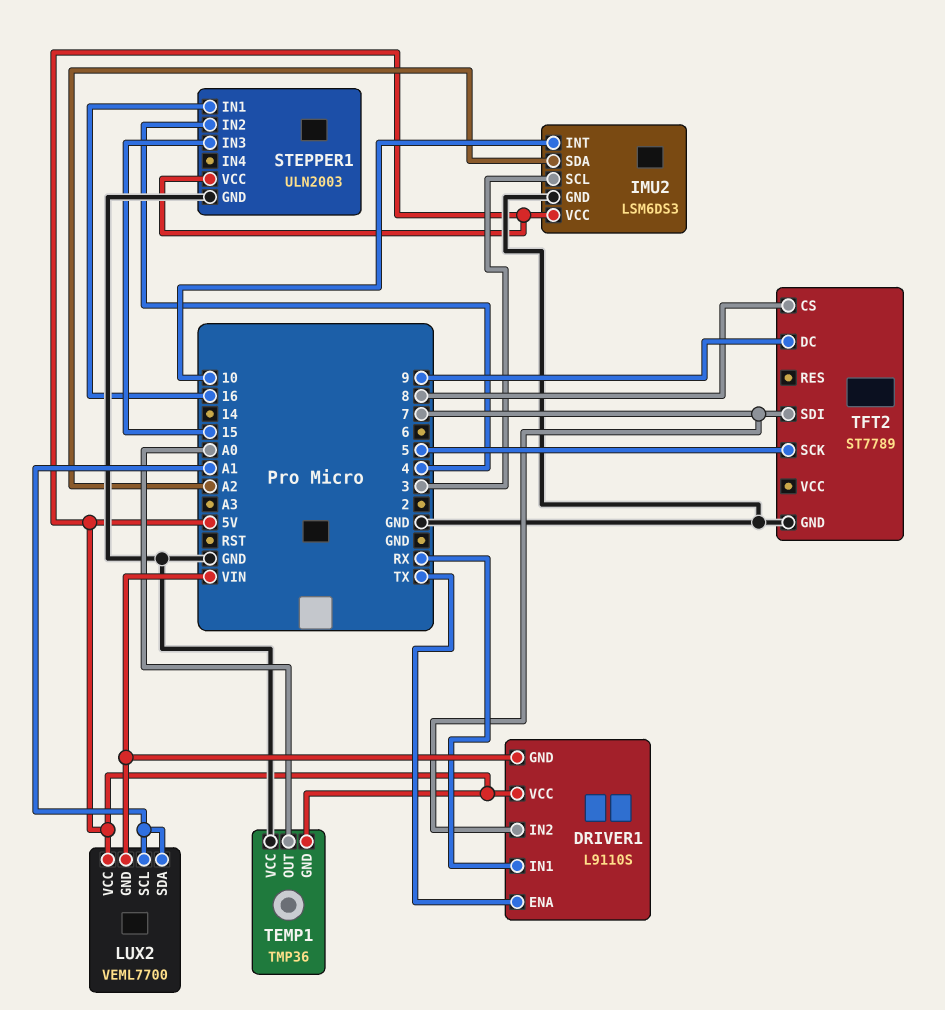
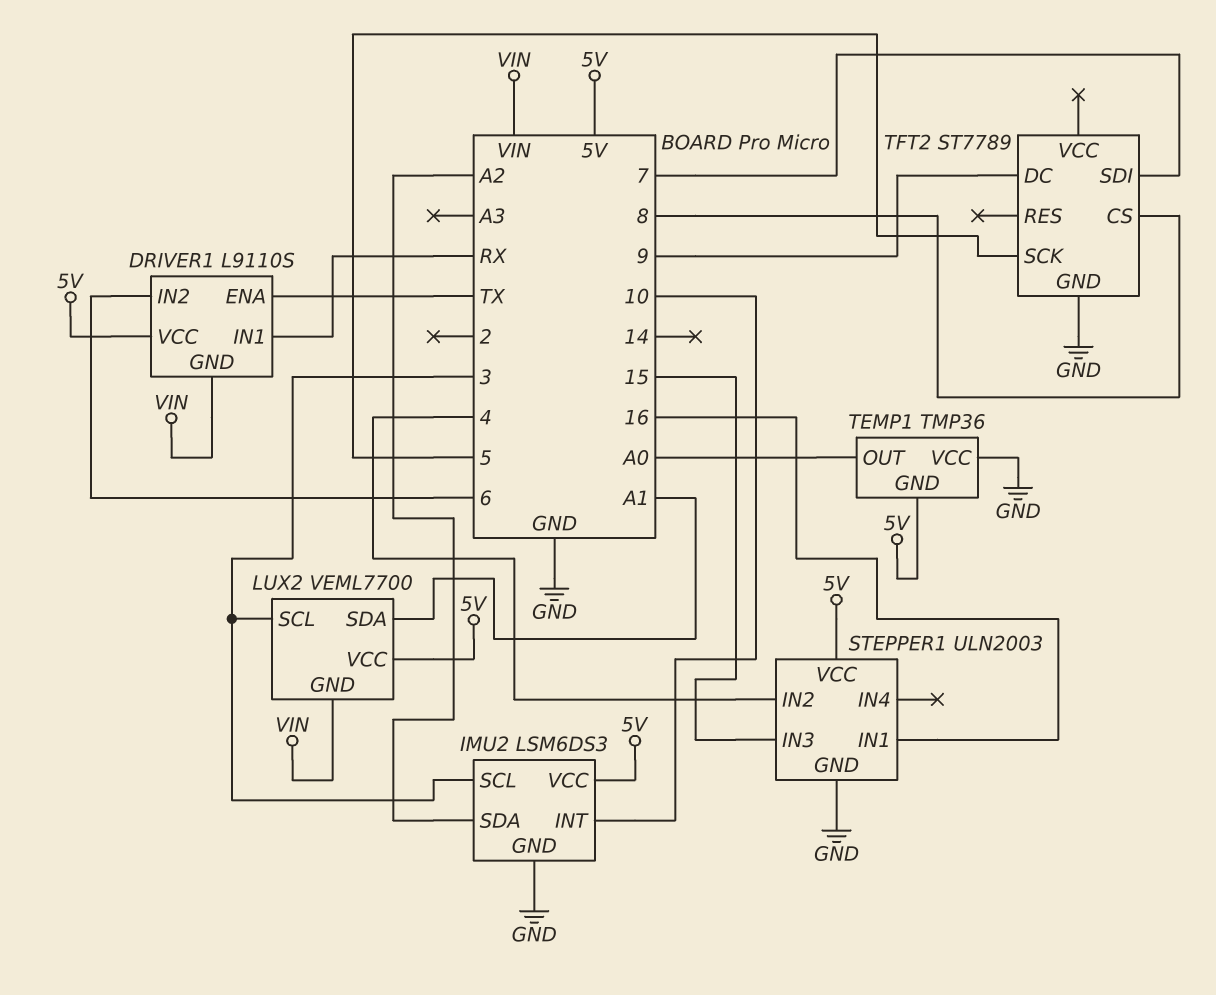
DRIVER1 pin IN2: 7 -> 6
LUX2 pin SCL: A1 -> 3

